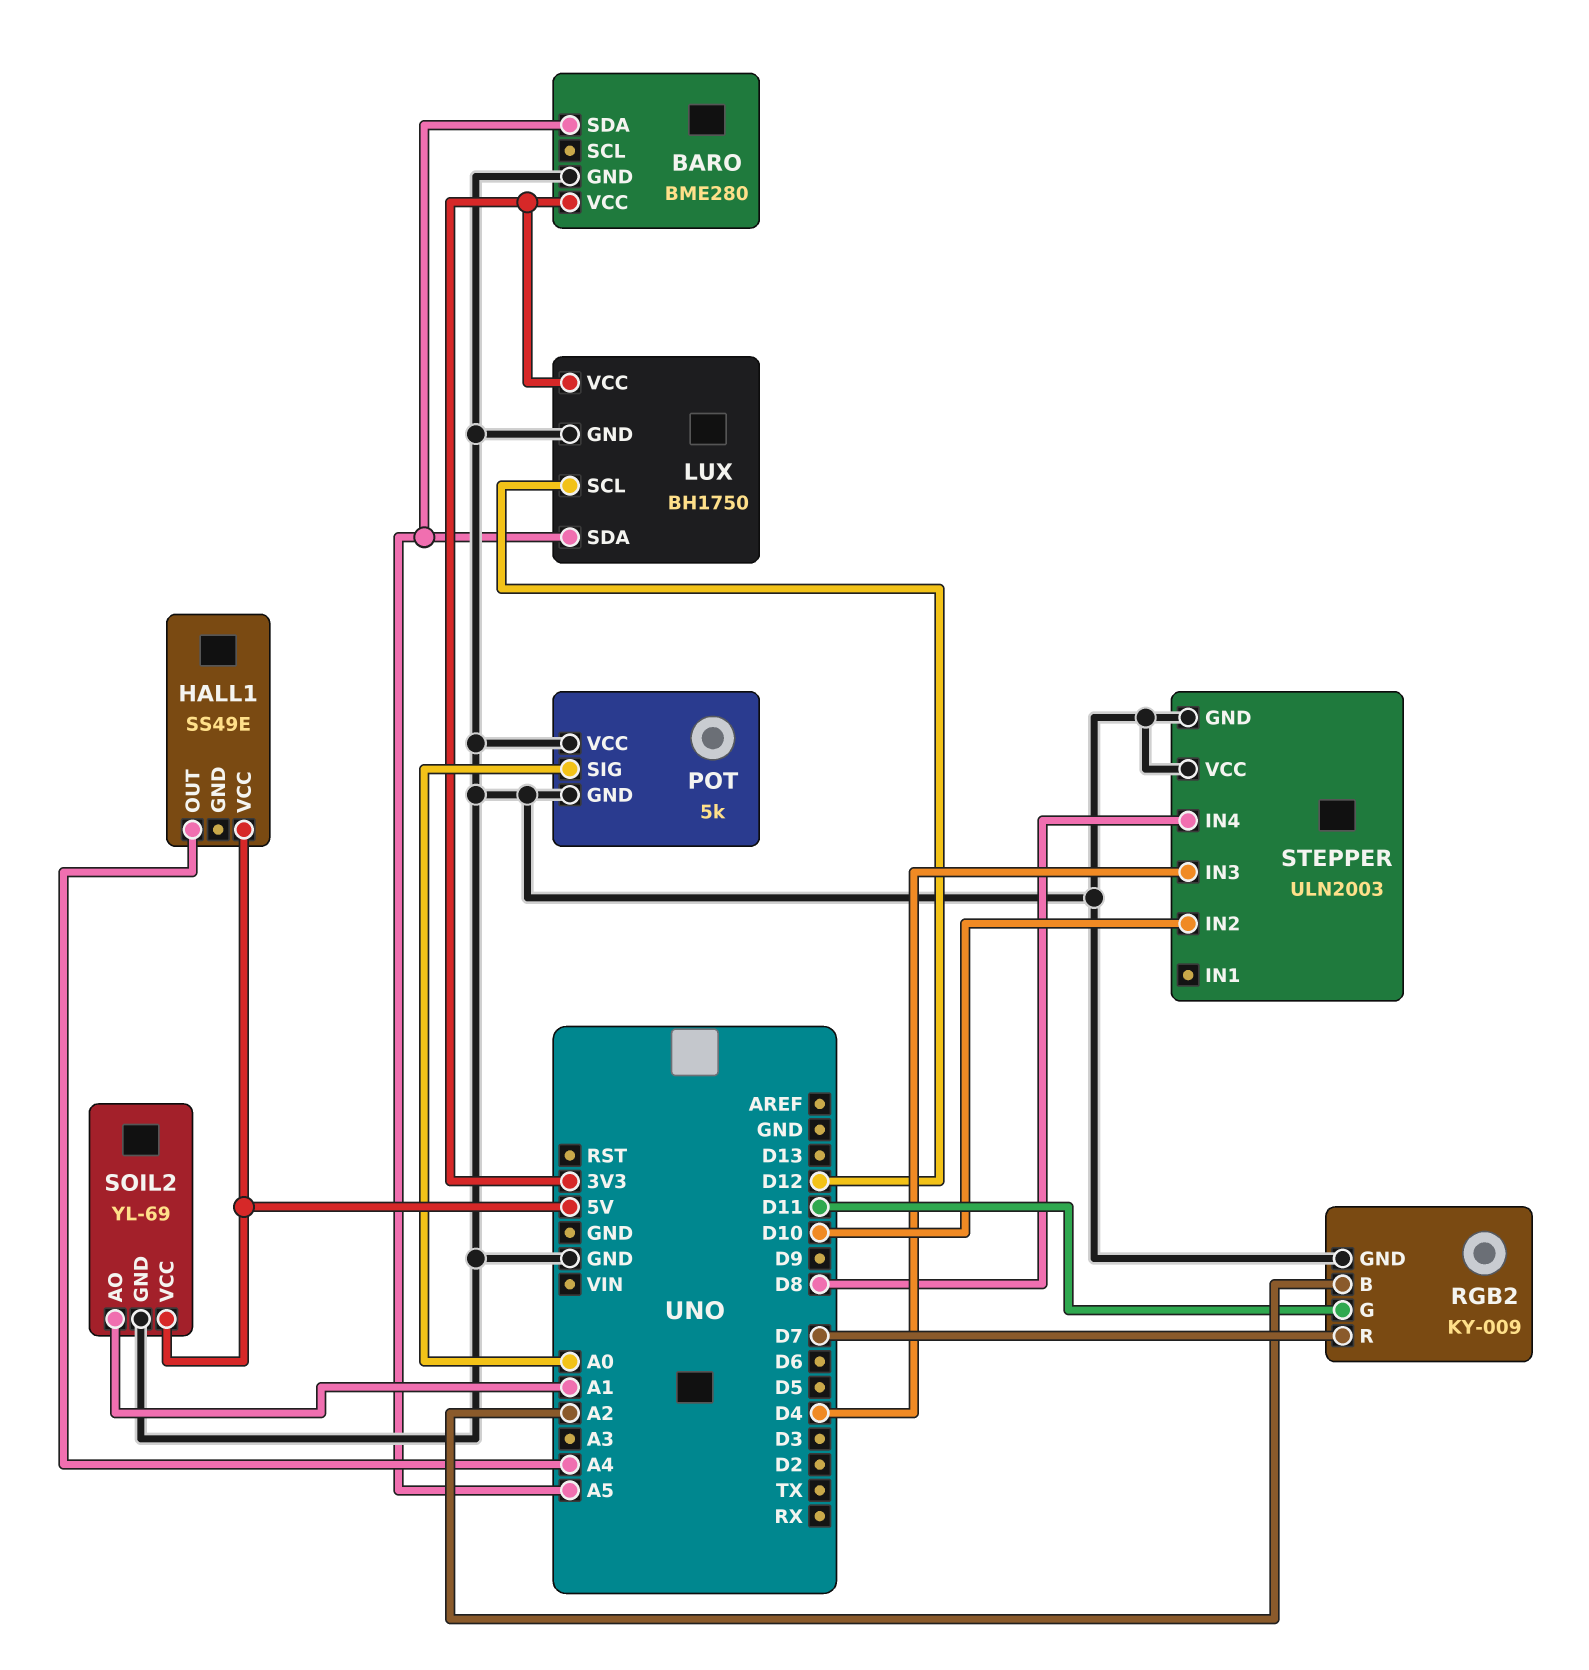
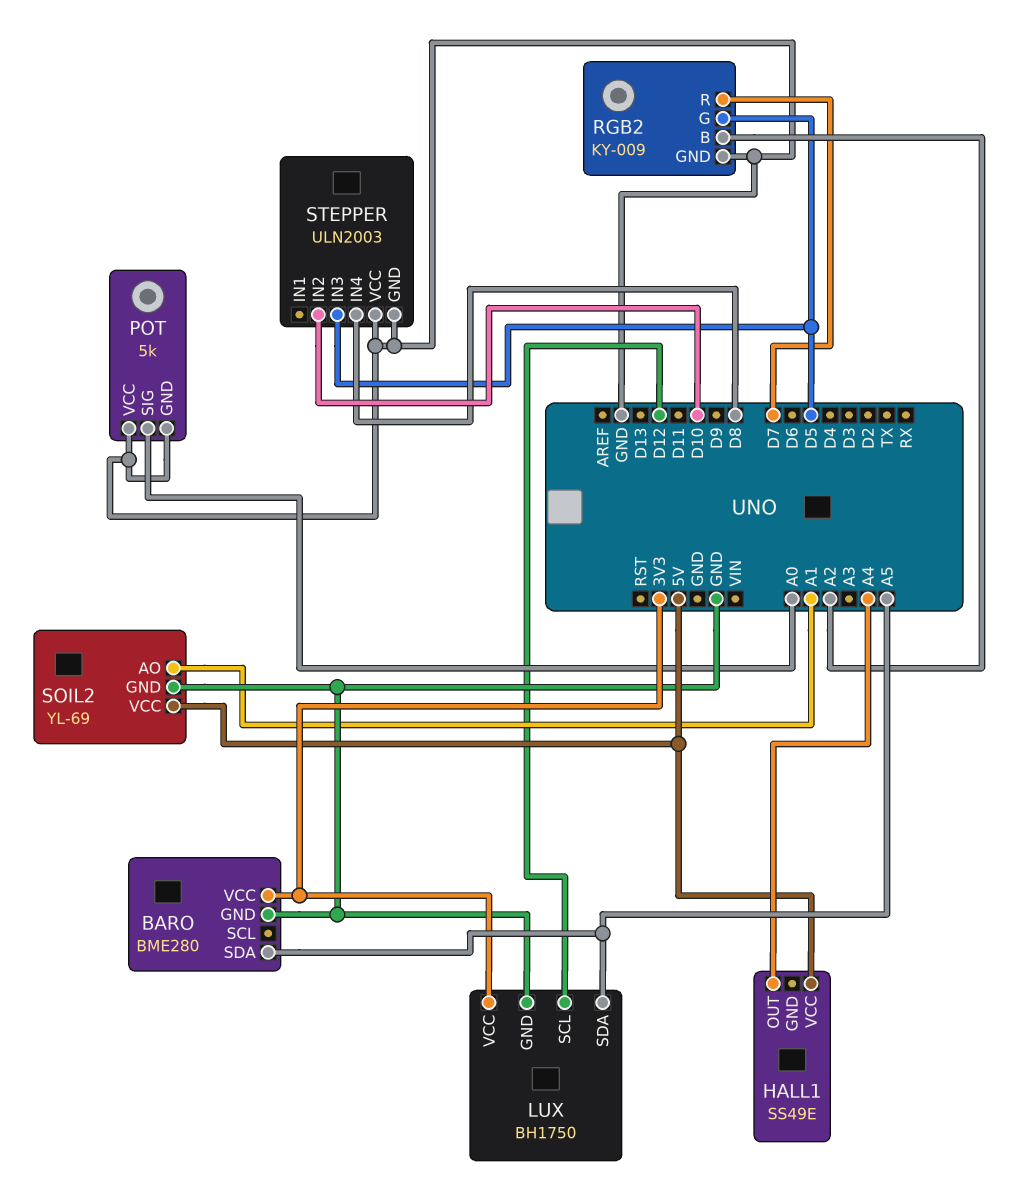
RGB2 pin G: D11 -> D5
STEPPER pin IN3: D4 -> D5

